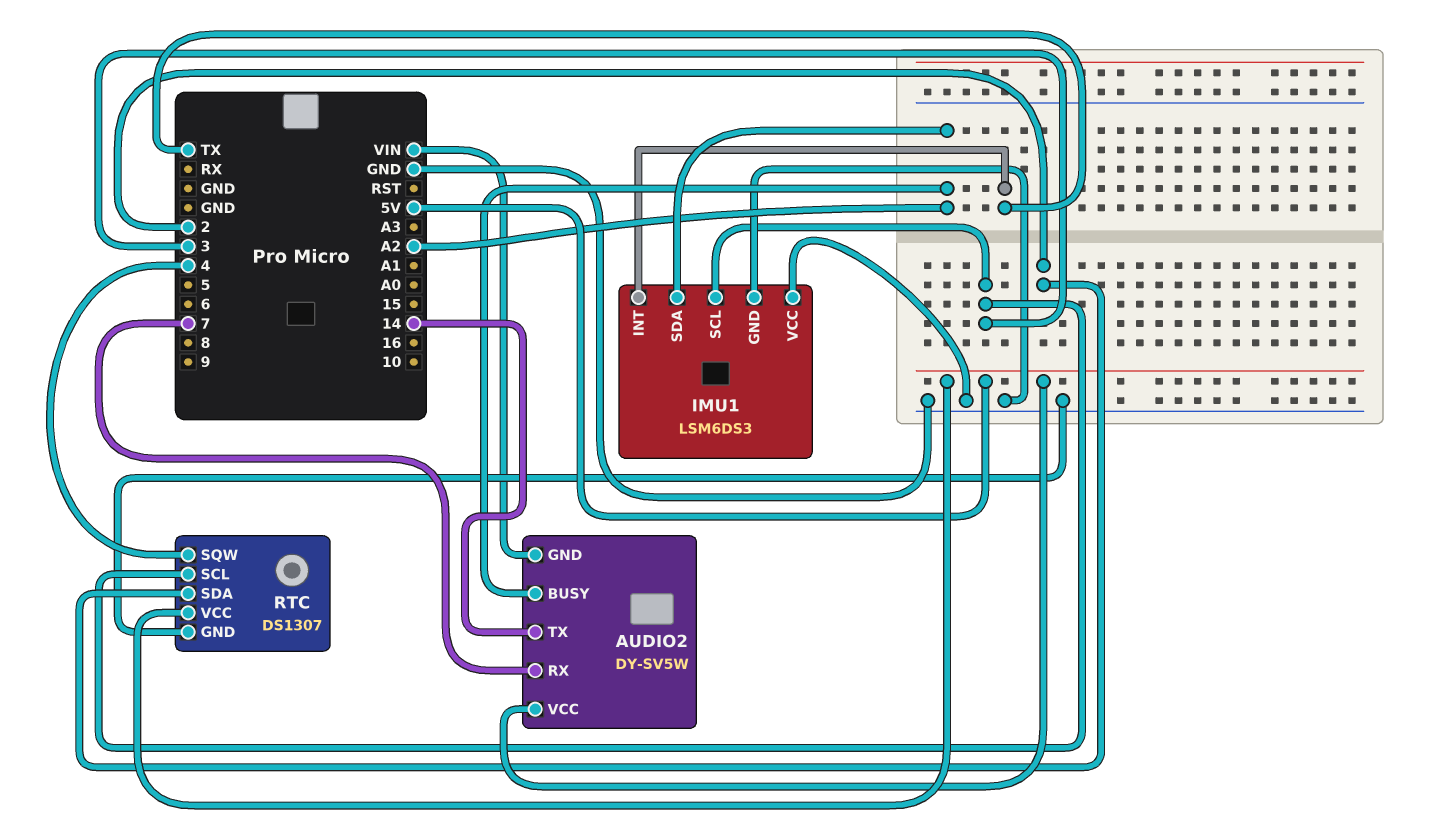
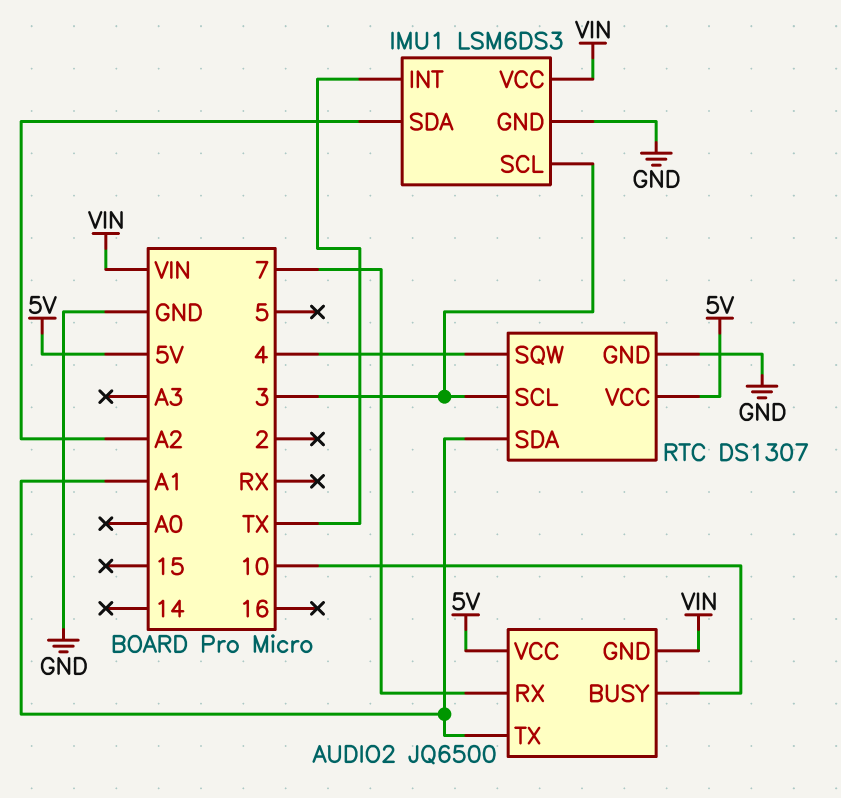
AUDIO2: DY-SV5W -> JQ6500
AUDIO2 pin BUSY: A2 -> 10
AUDIO2 pin TX: 14 -> A1
IMU1 pin VCC: GND -> VIN
RTC pin SDA: 2 -> A1

